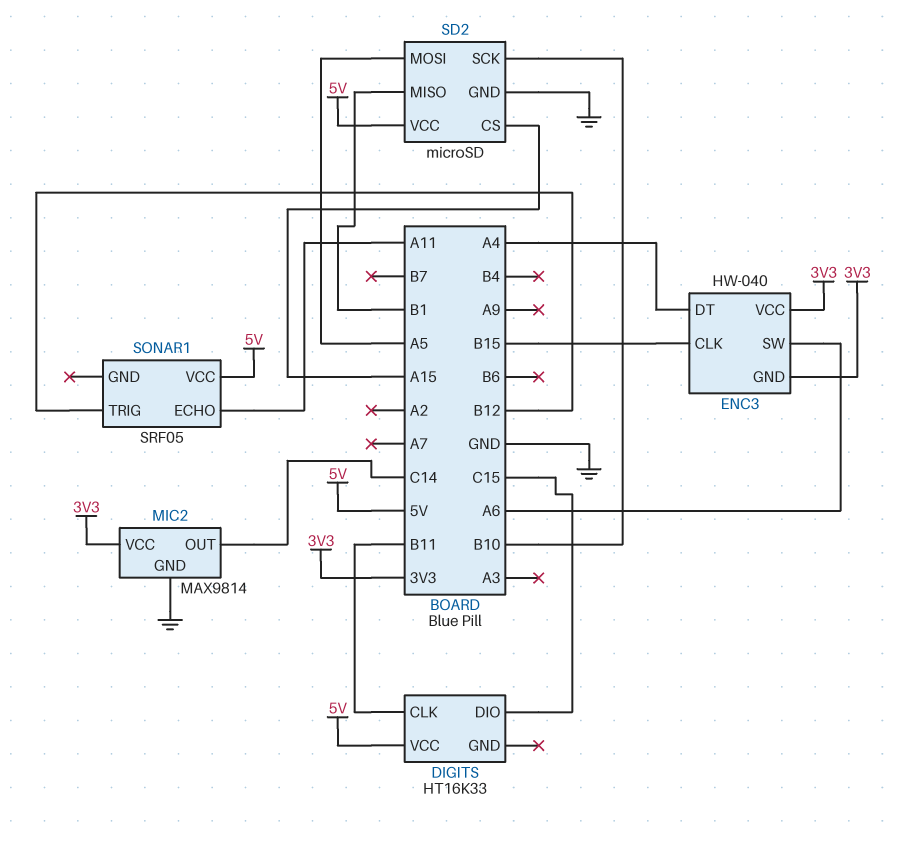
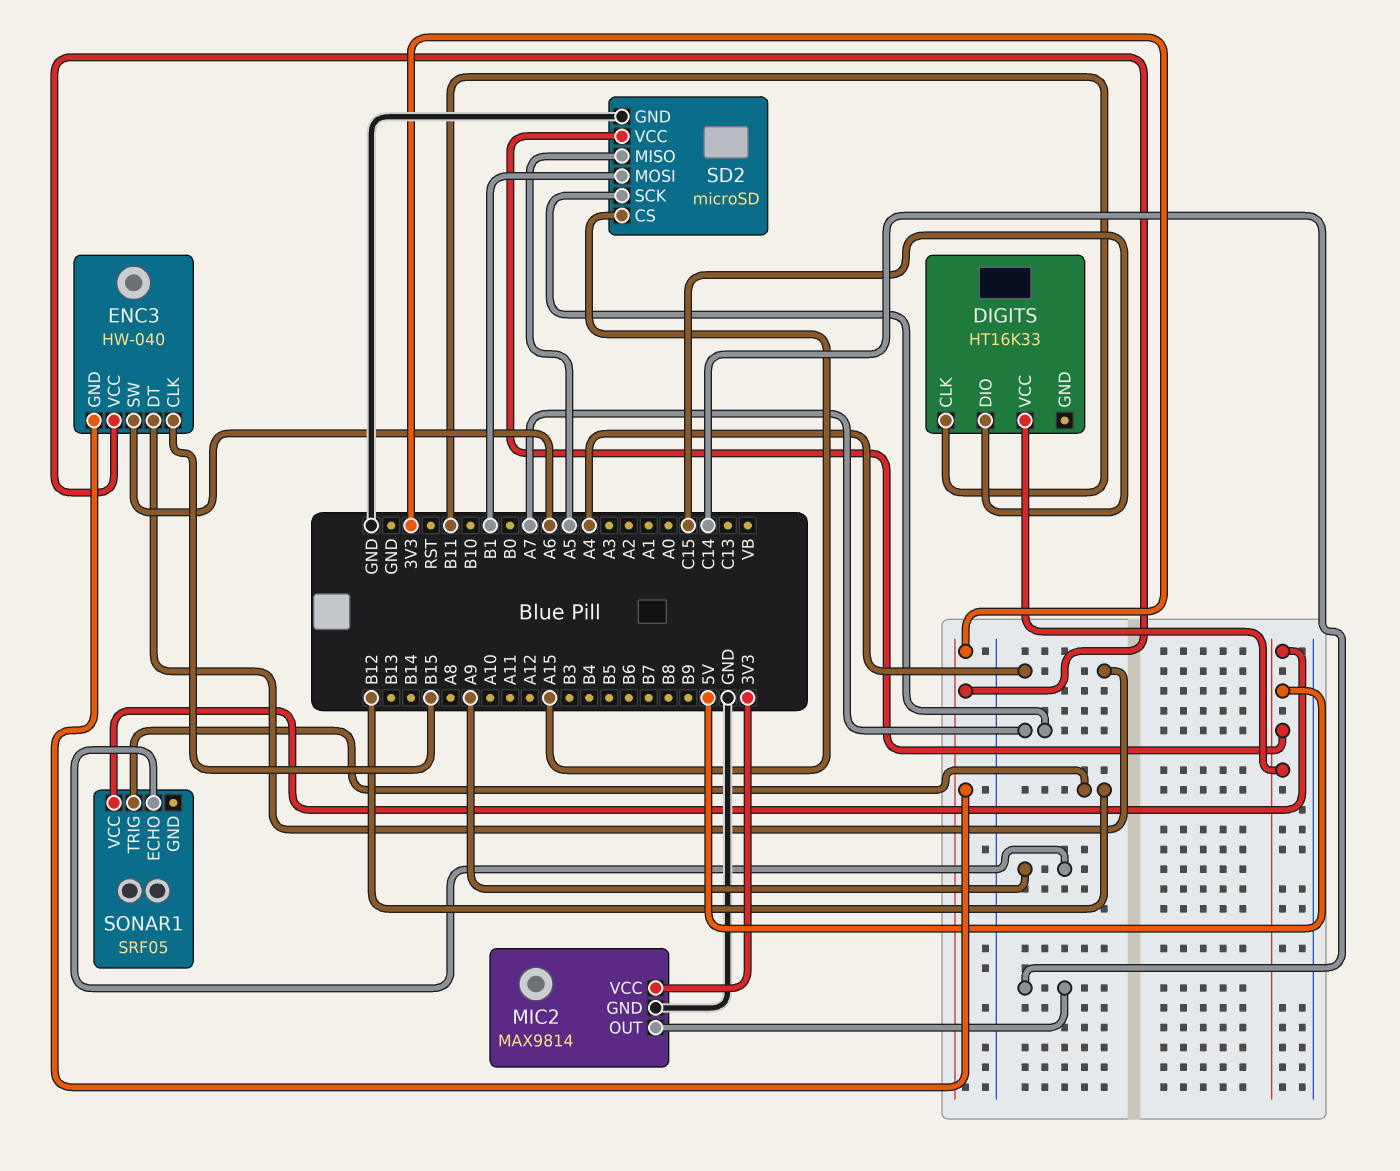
SD2 pin MISO: B1 -> A5
SD2 pin MOSI: A5 -> B1
SD2 pin SCK: B10 -> A7
SONAR1 pin ECHO: A11 -> A9

